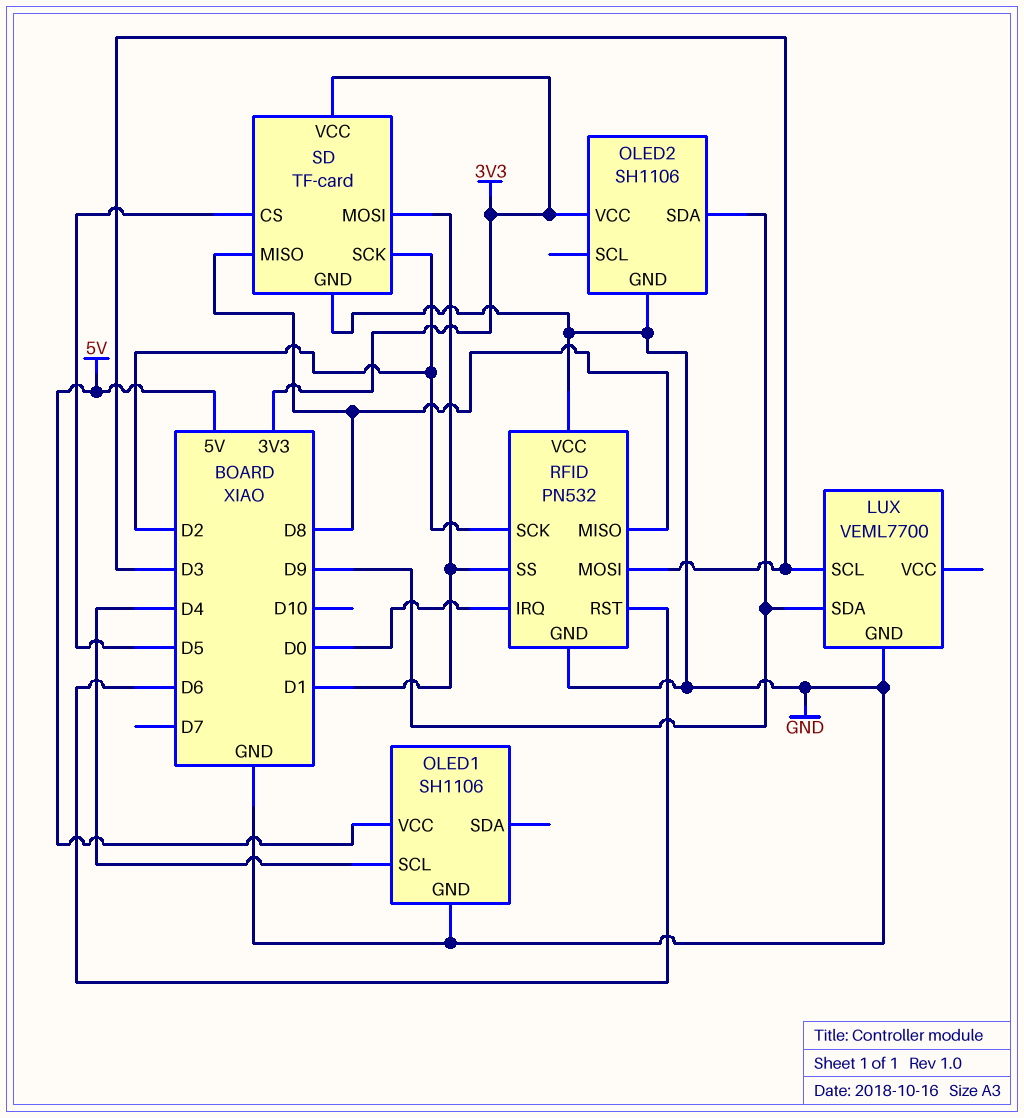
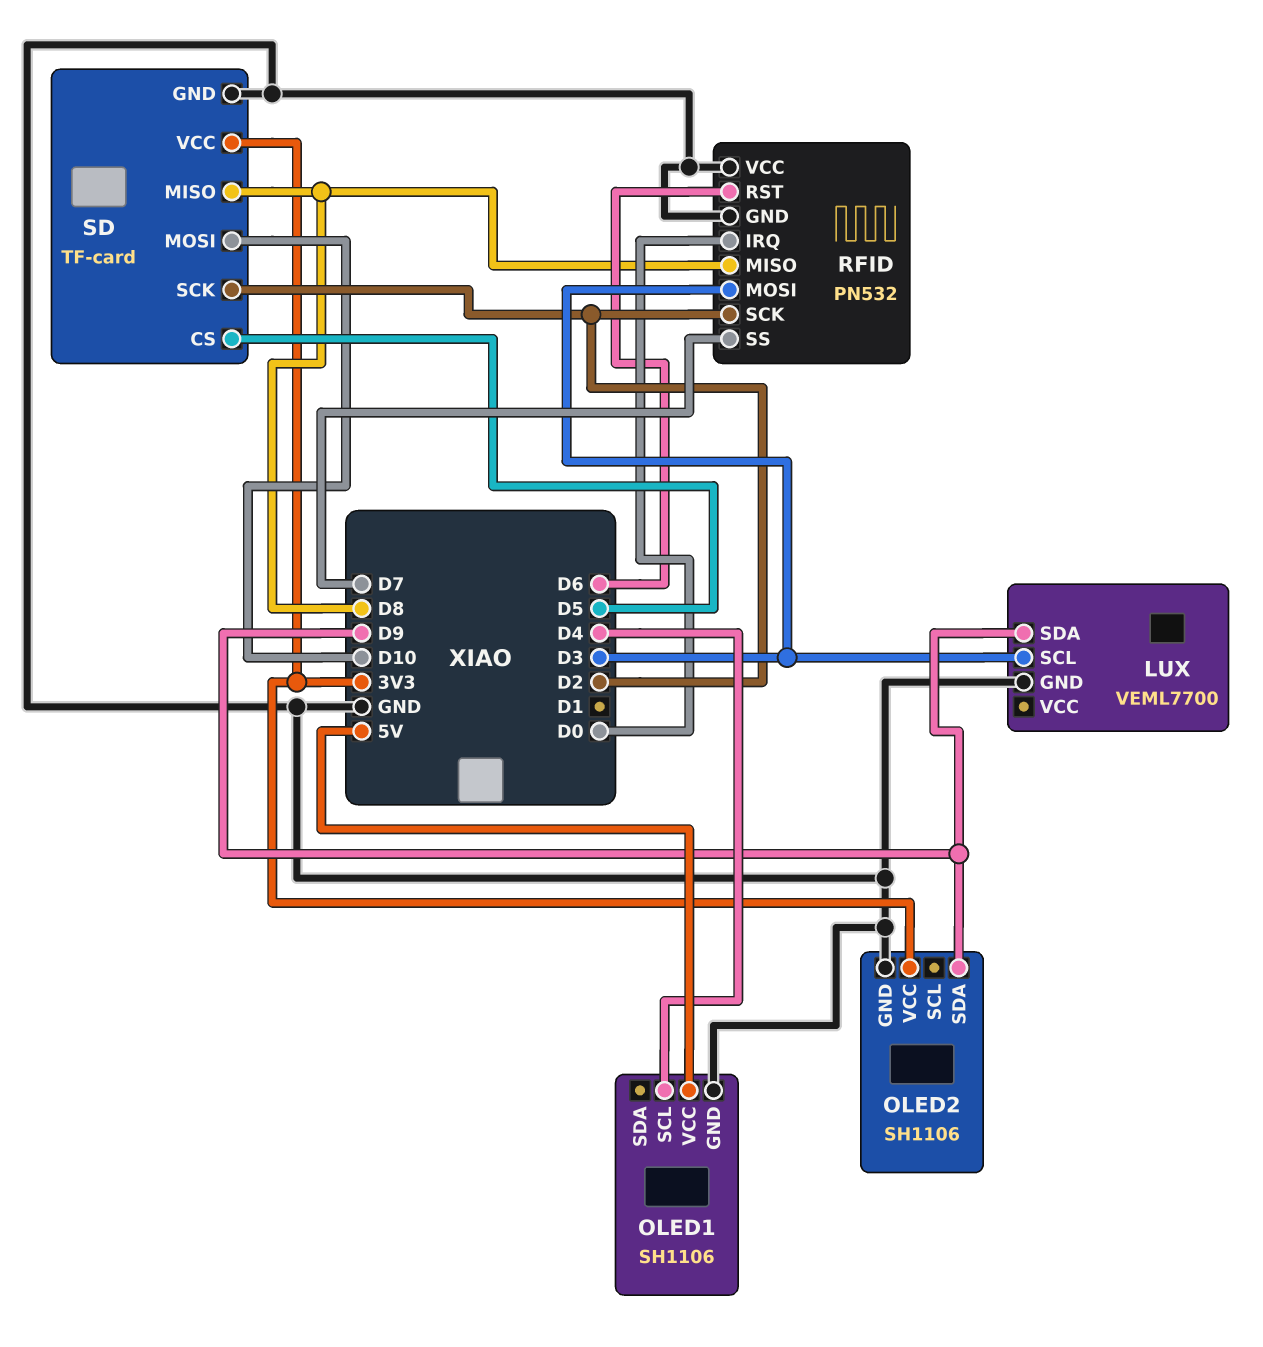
RFID pin SS: D1 -> D7
SD pin MOSI: D1 -> D10

